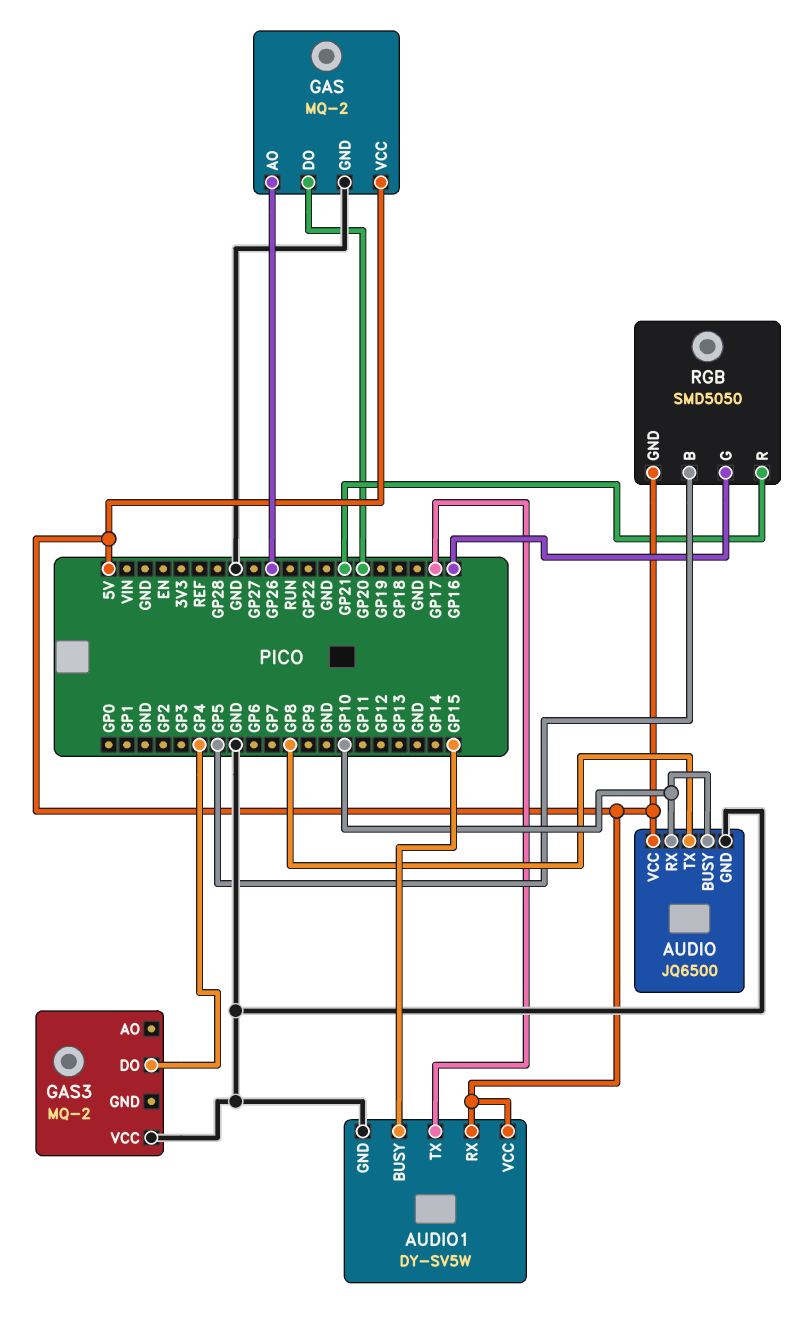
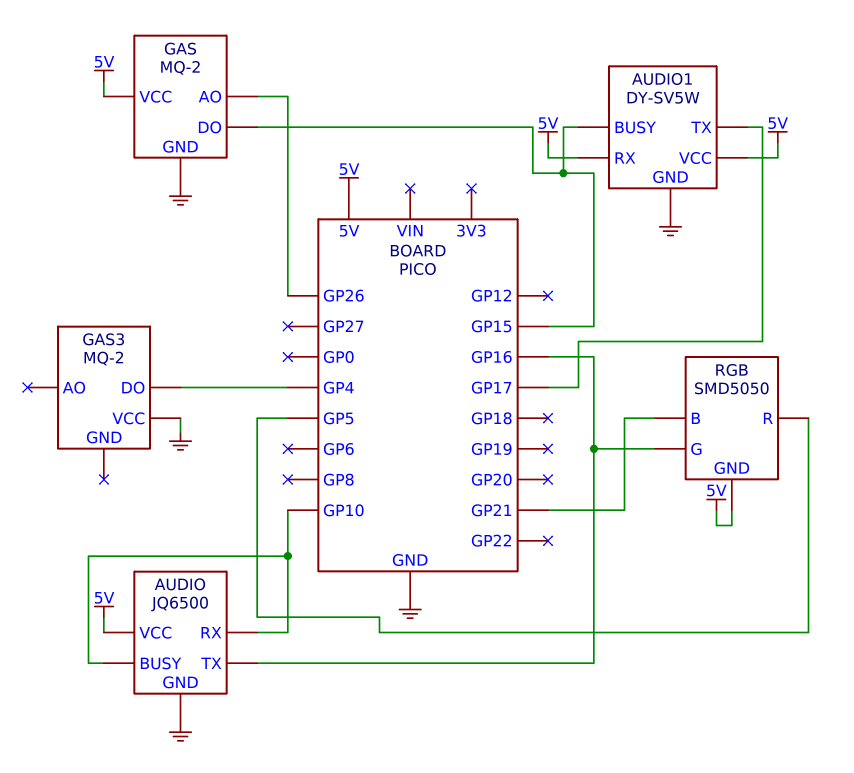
AUDIO pin TX: GP8 -> GP16
GAS pin DO: GP20 -> GP15
RGB pin B: GP5 -> GP21
RGB pin R: GP21 -> GP5

